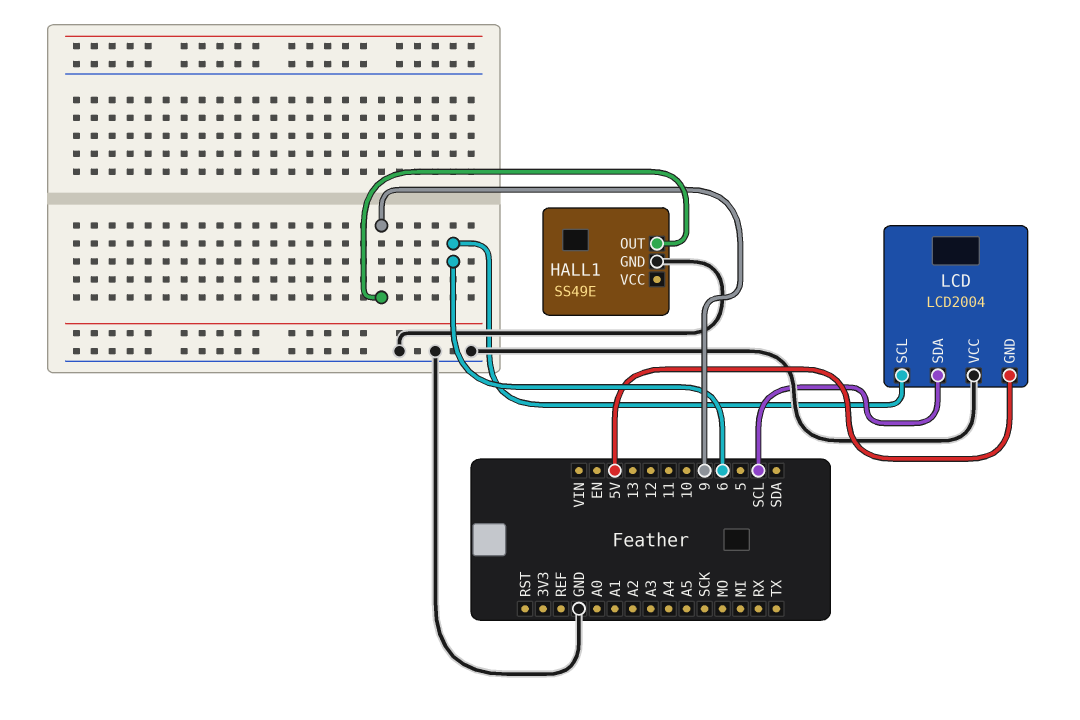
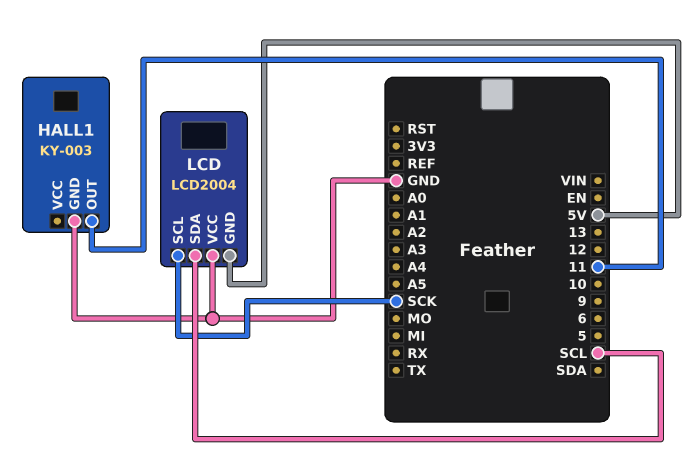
HALL1: SS49E -> KY-003
HALL1 pin OUT: 9 -> 11
LCD pin SCL: 6 -> SCK

